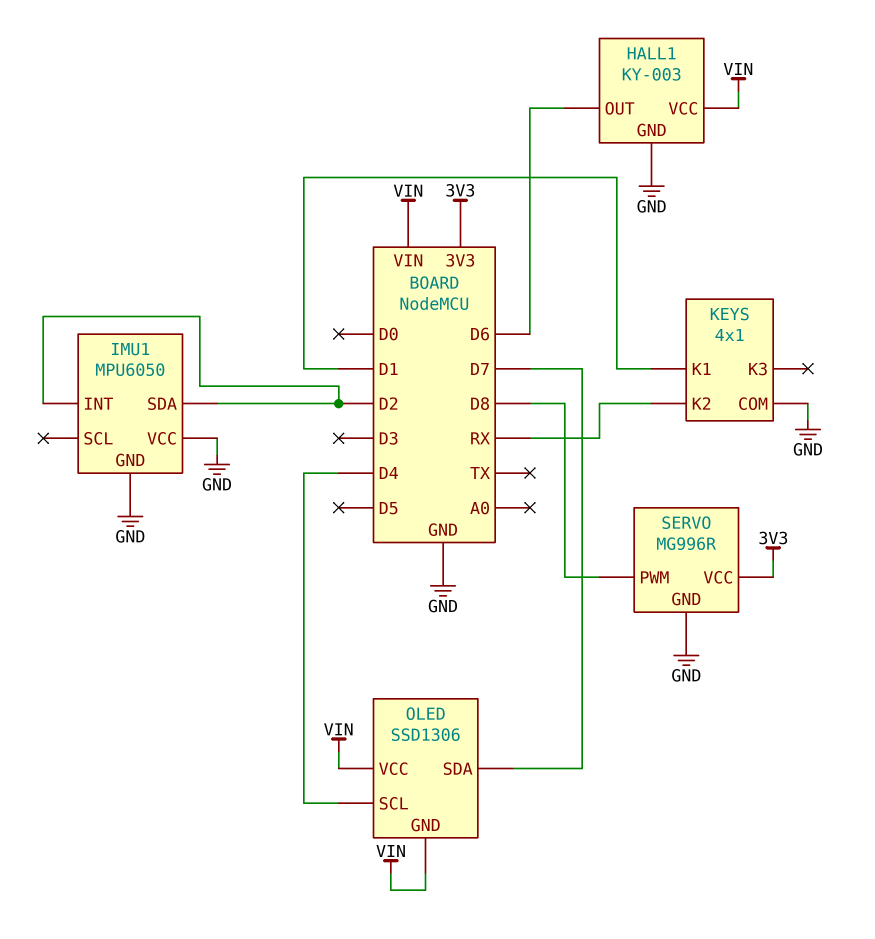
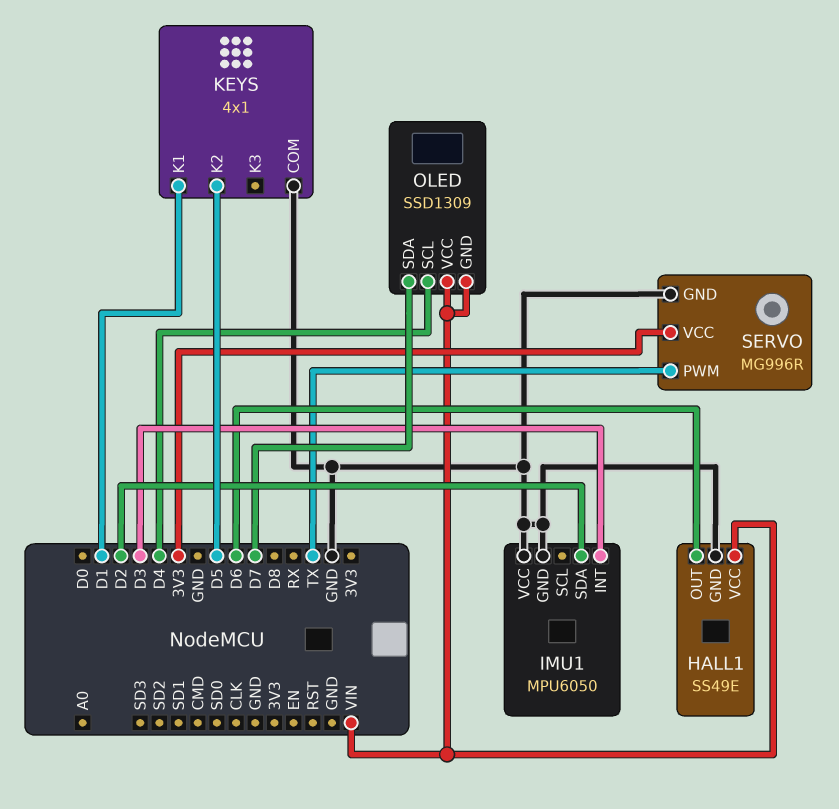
HALL1: KY-003 -> SS49E
IMU1 pin INT: D2 -> D3
KEYS pin K2: RX -> D5
OLED: SSD1306 -> SSD1309
SERVO pin PWM: D8 -> TX

